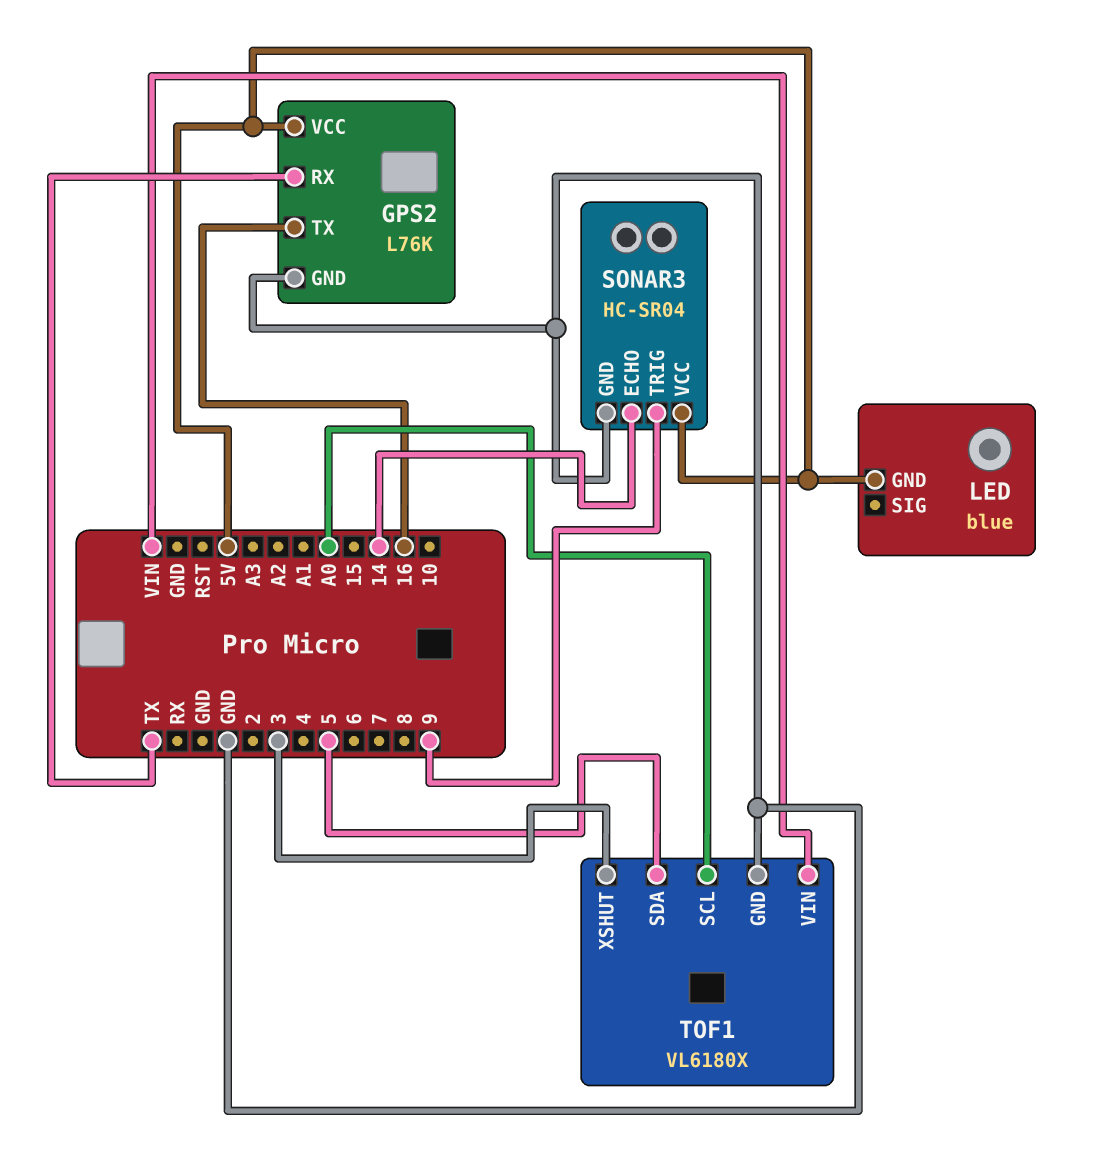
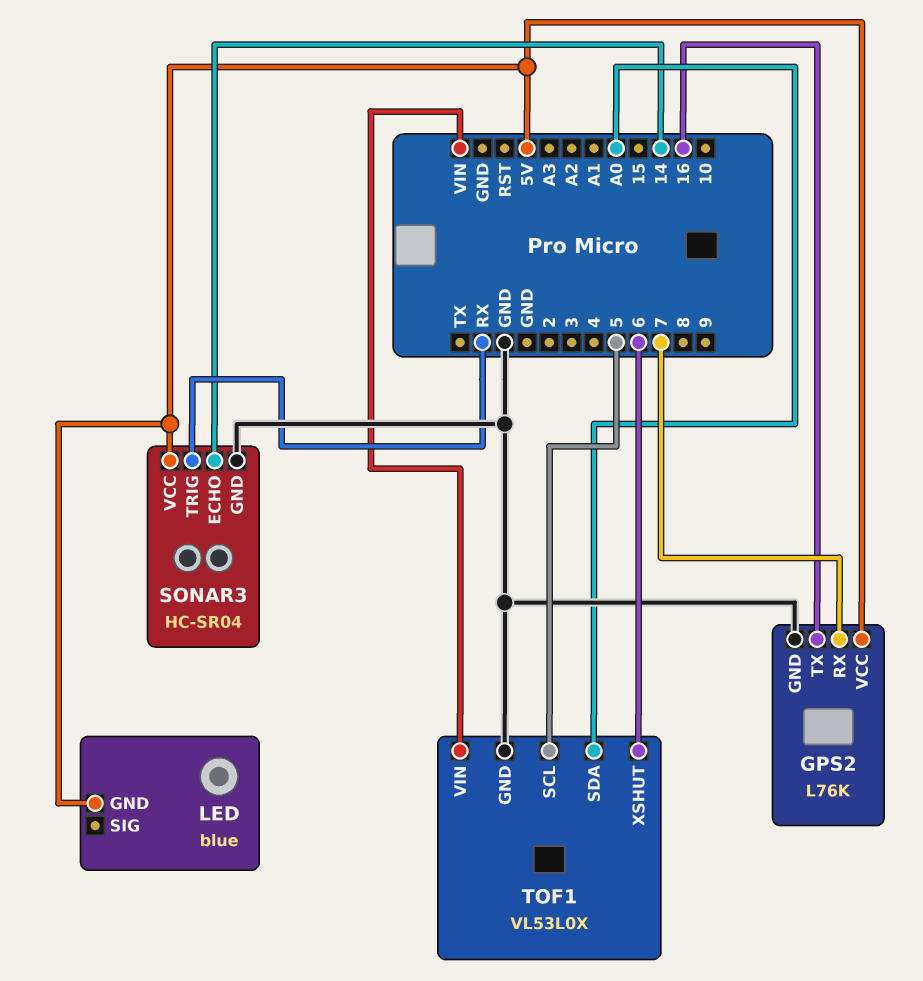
GPS2 pin RX: TX -> 7
SONAR3 pin TRIG: 9 -> RX
TOF1: VL6180X -> VL53L0X
TOF1 pin SCL: A0 -> 5
TOF1 pin SDA: 5 -> A0
TOF1 pin XSHUT: 3 -> 6

